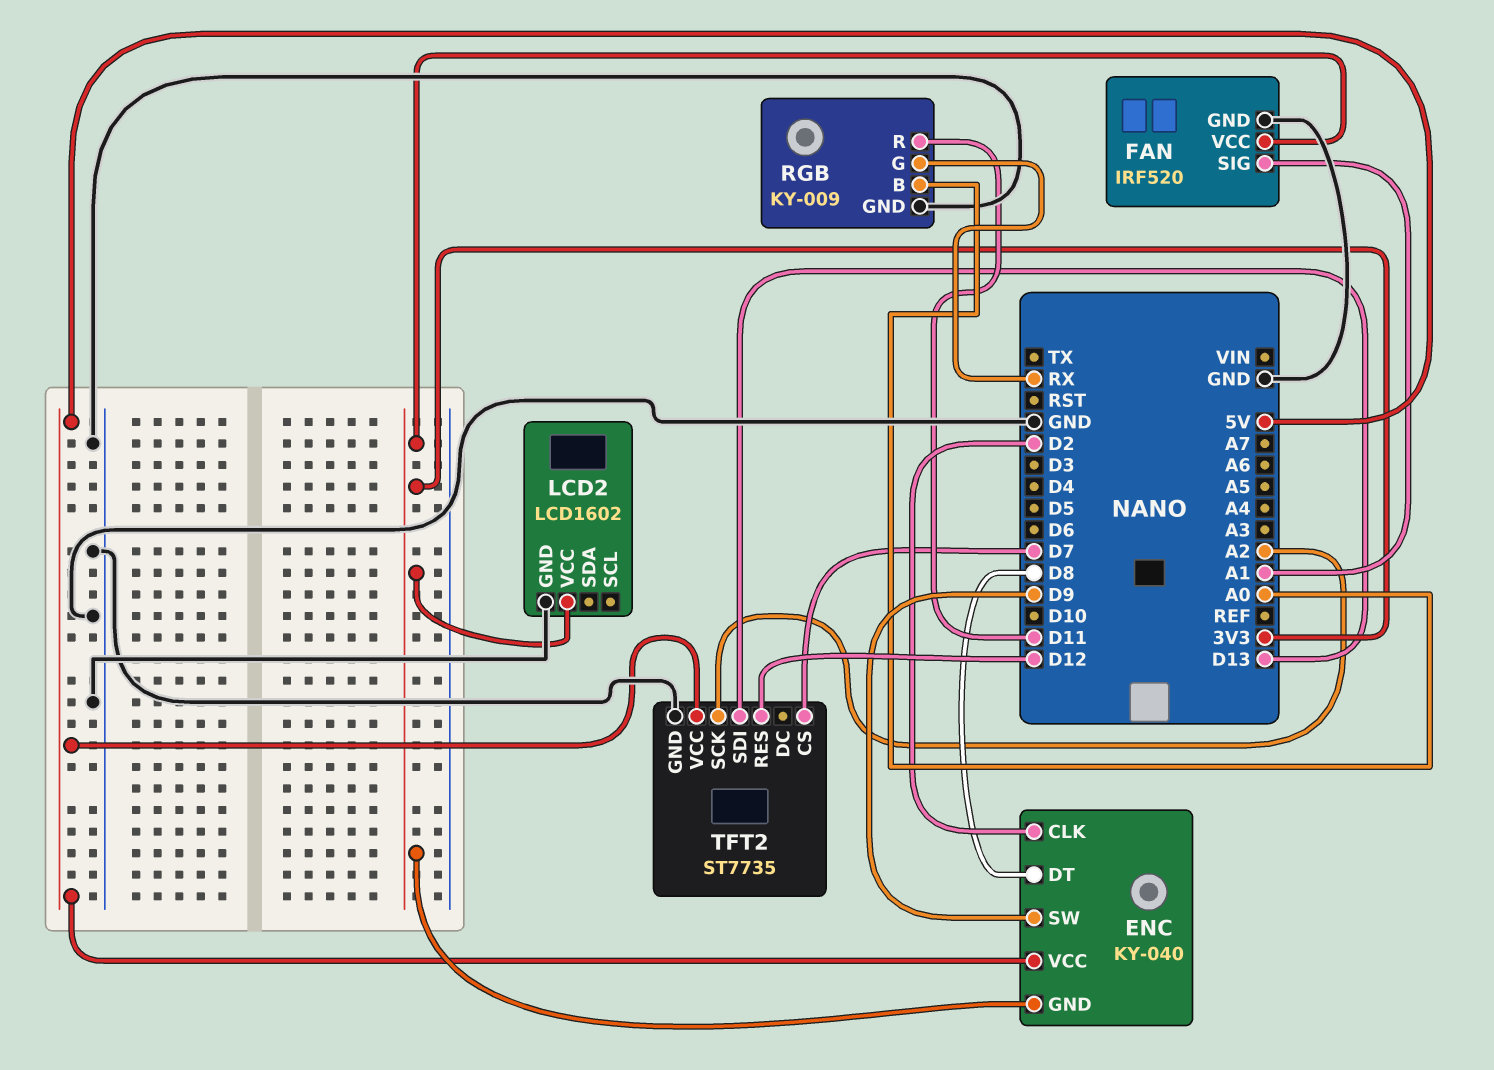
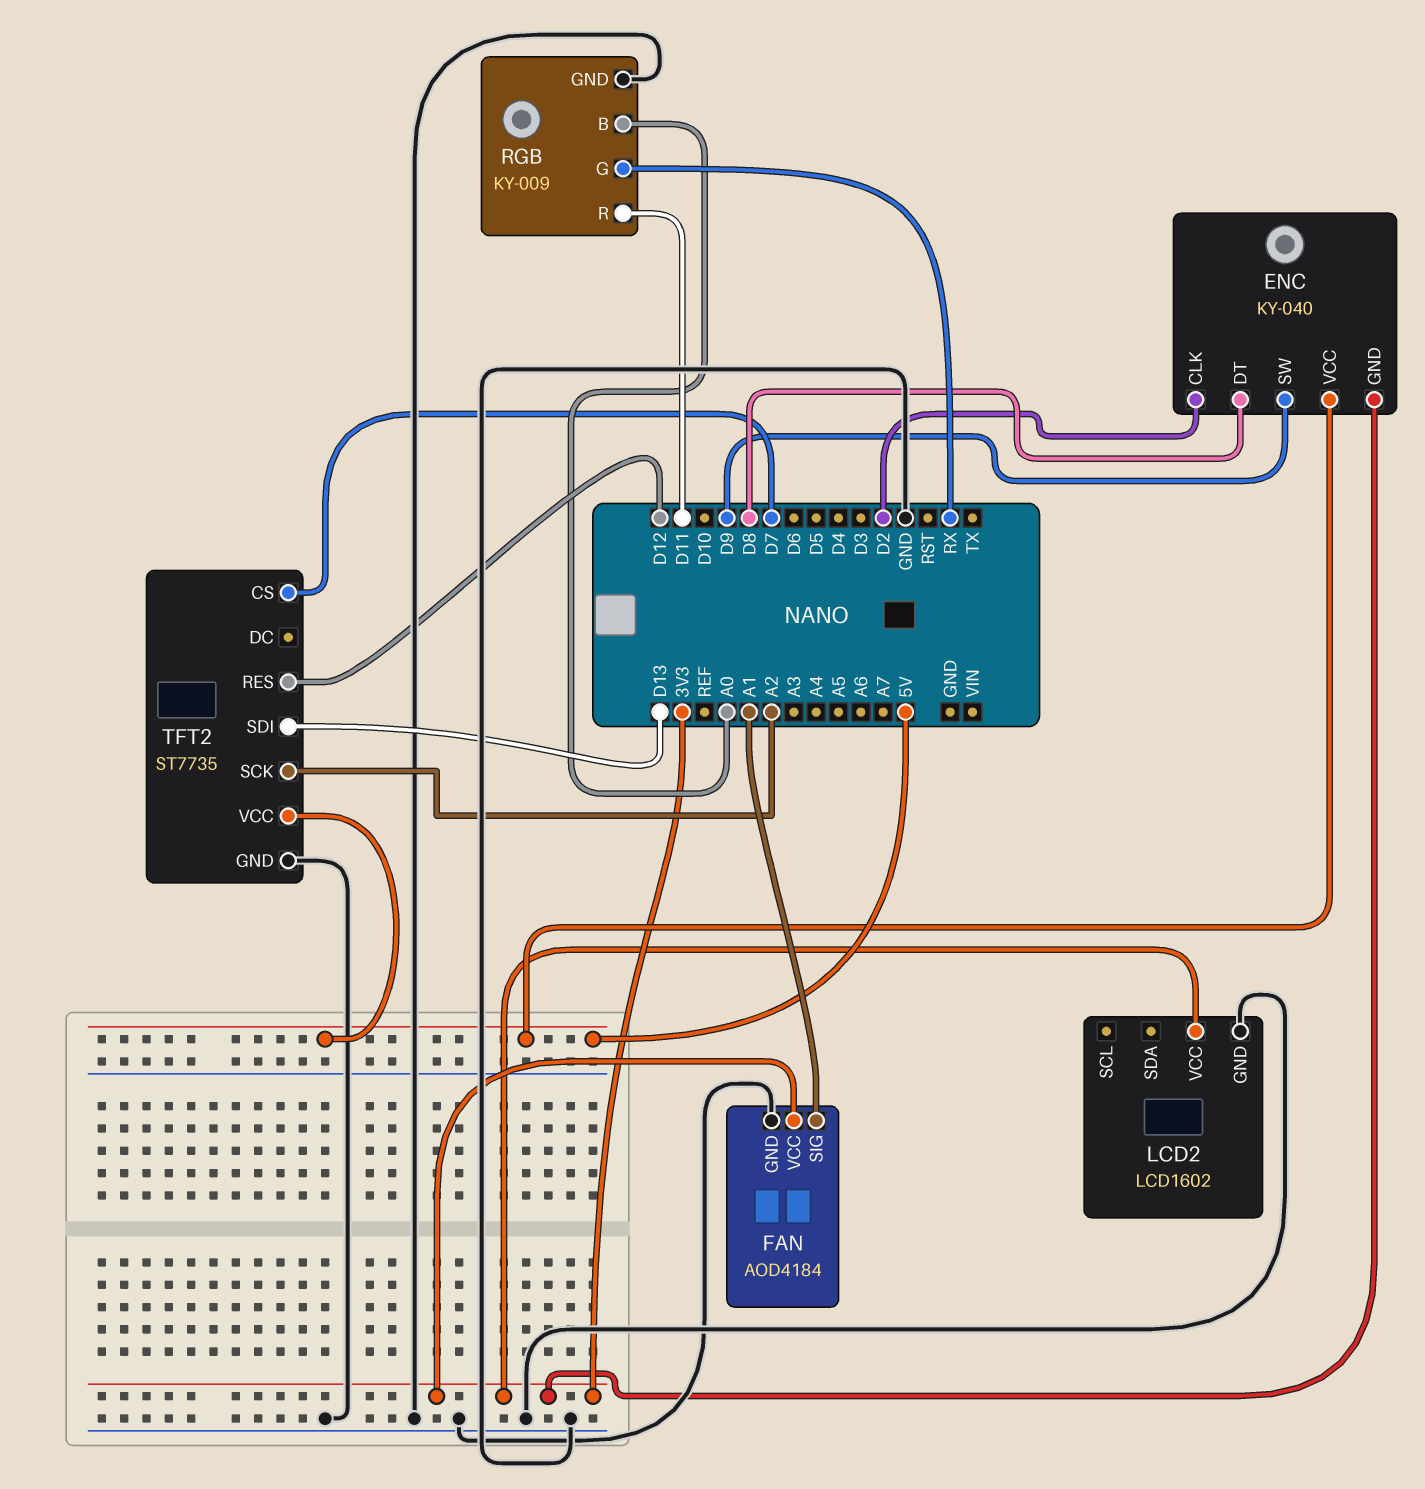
FAN: IRF520 -> AOD4184

